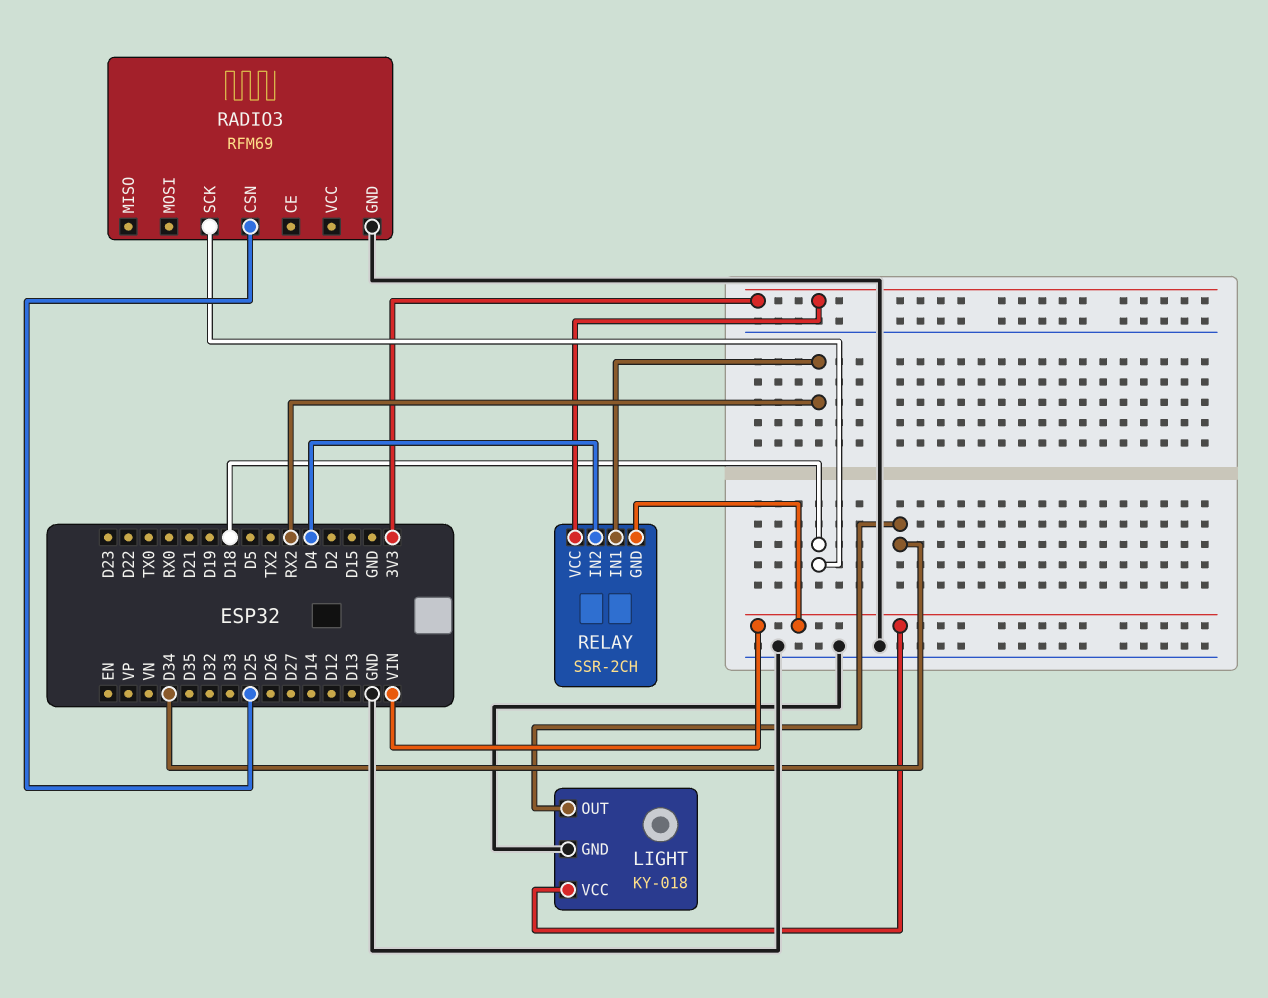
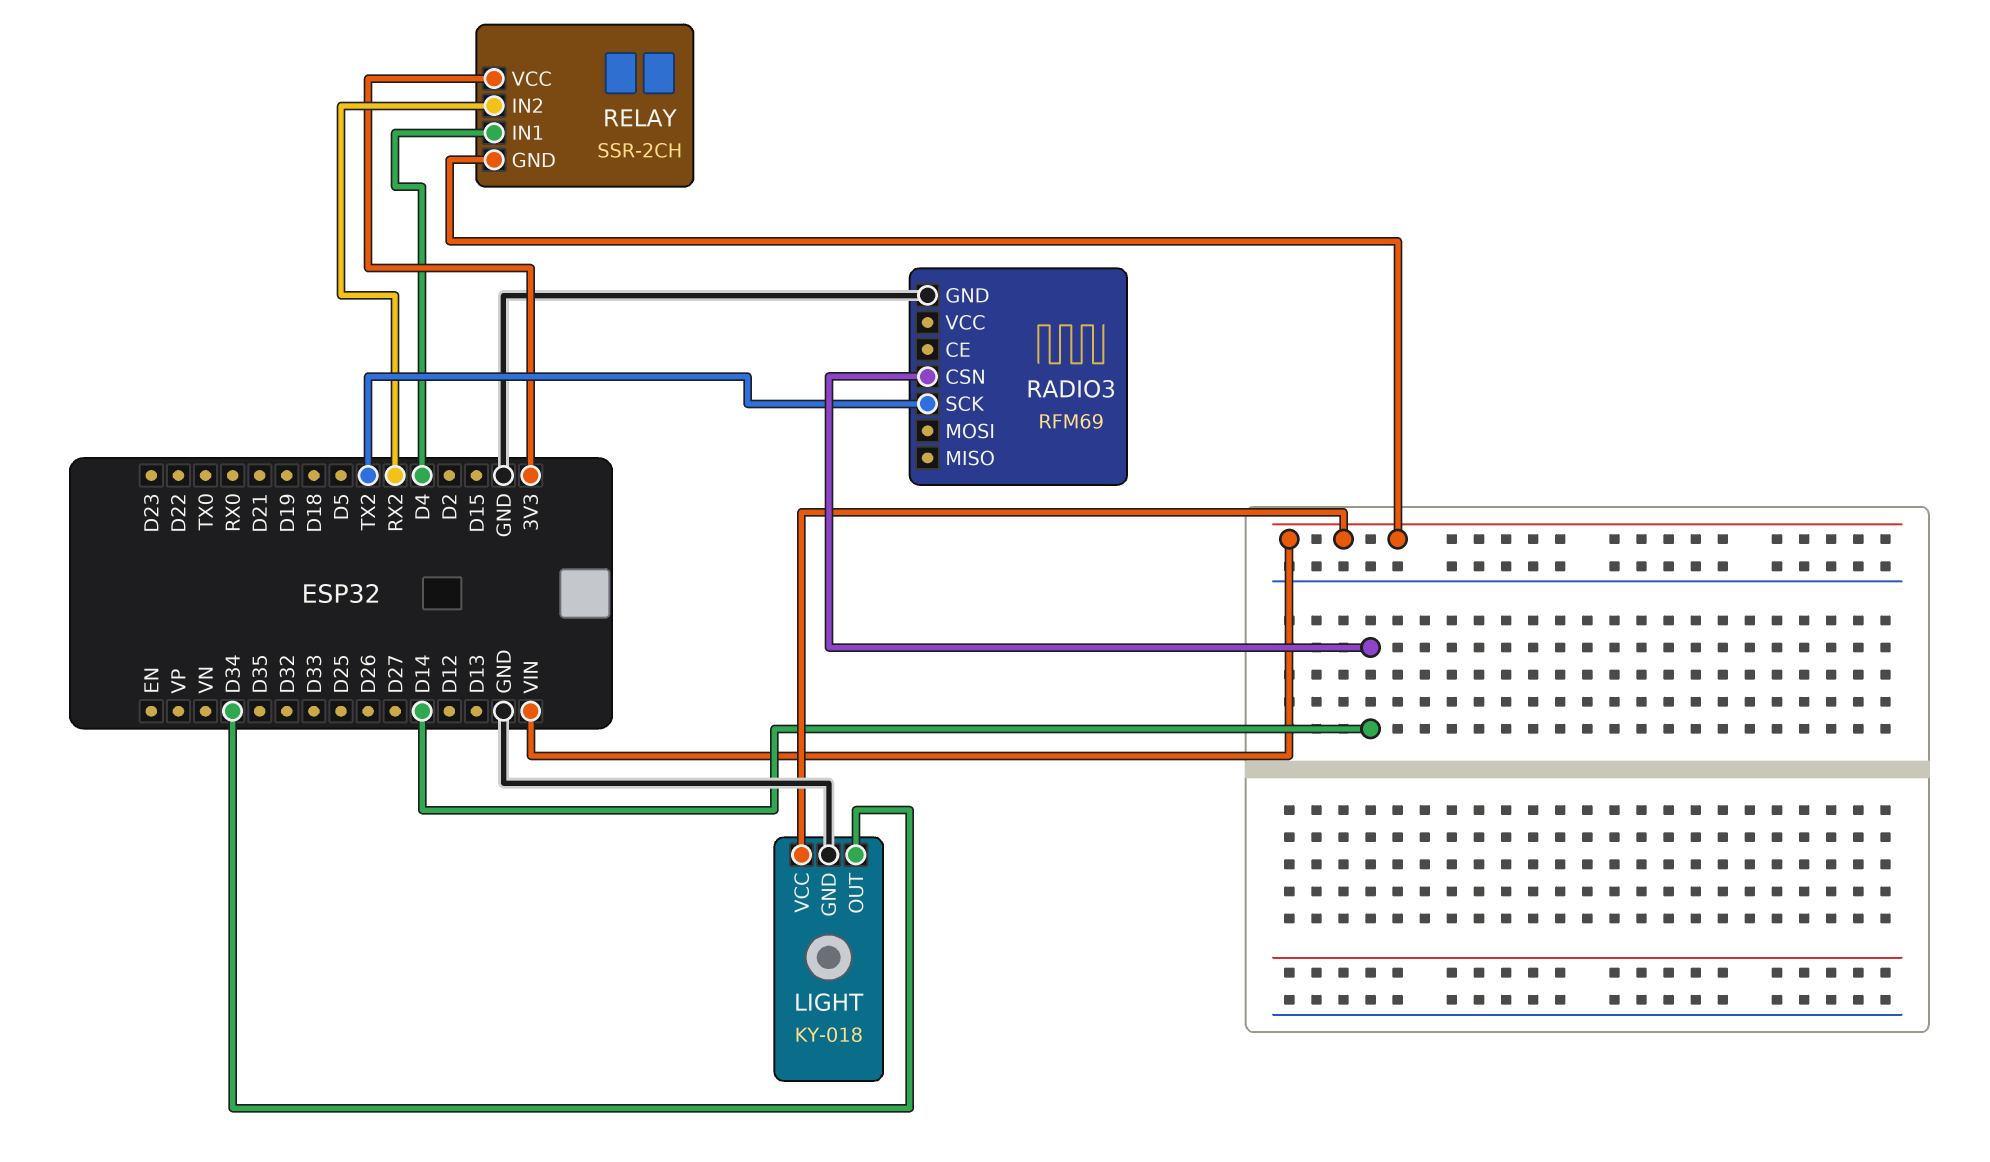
RADIO3 pin CSN: D25 -> D14
RADIO3 pin SCK: D18 -> TX2
RELAY pin IN1: RX2 -> D4
RELAY pin IN2: D4 -> RX2

